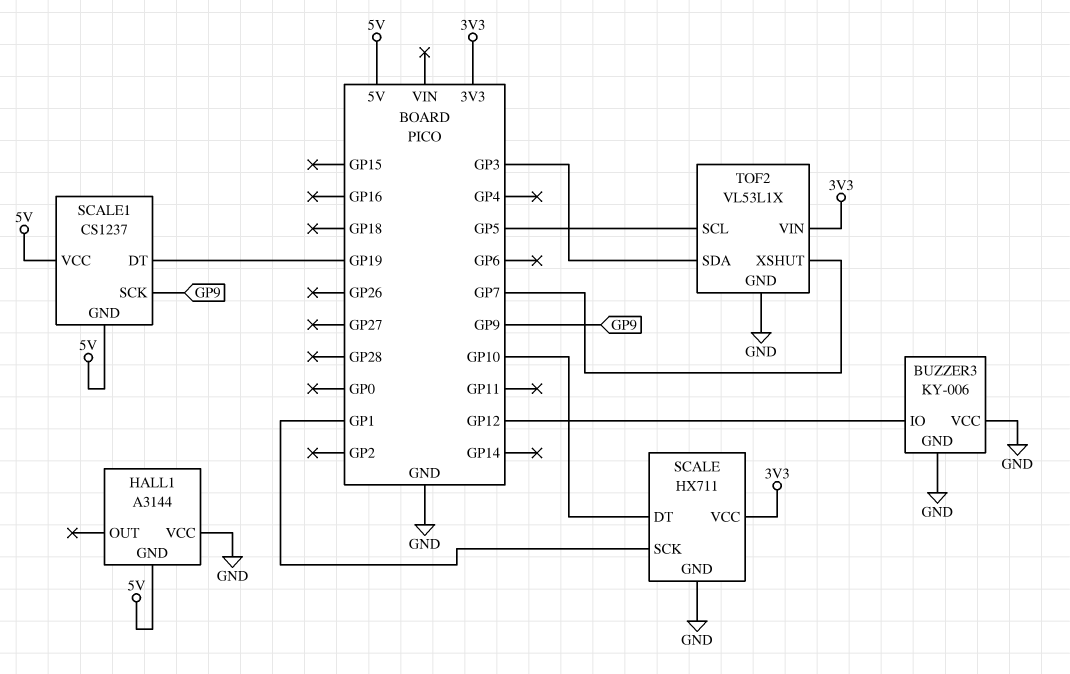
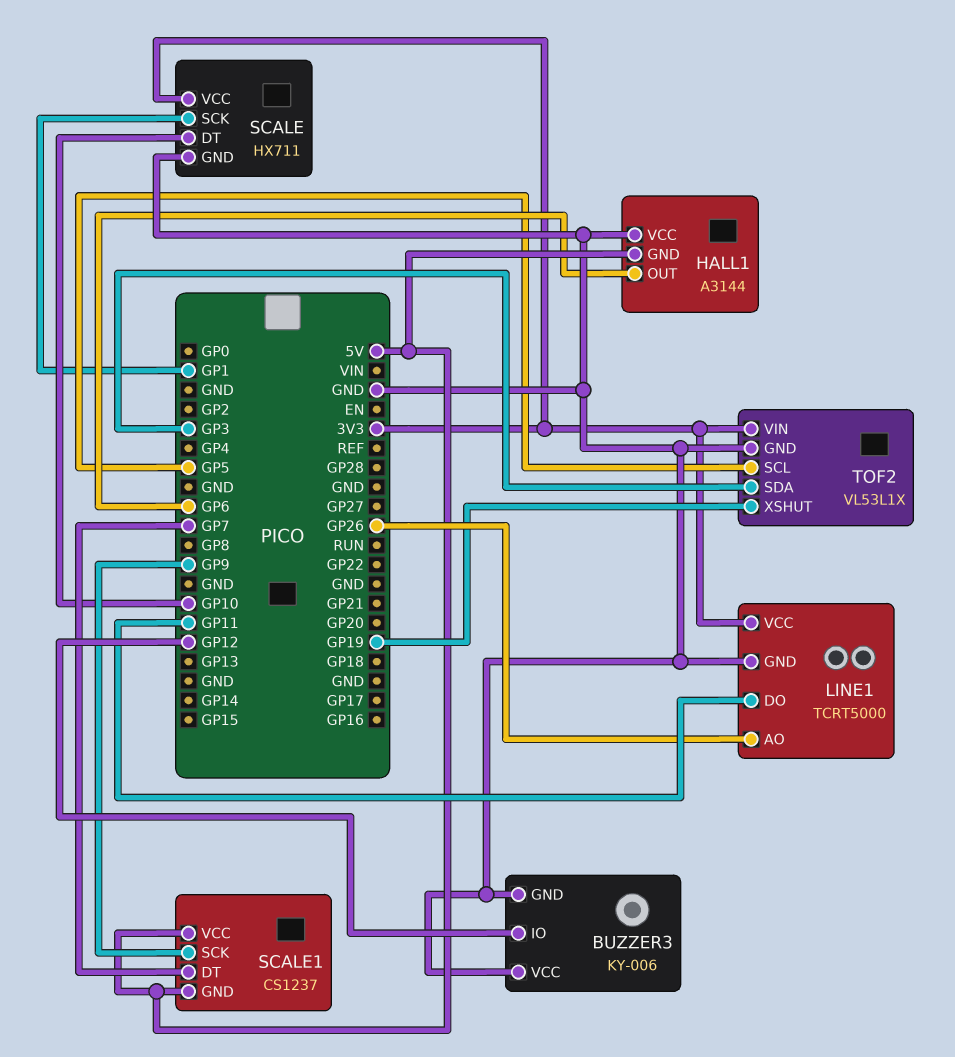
HALL1 pin OUT: none -> GP6
LINE1: none -> TCRT5000
LINE1 pin AO: none -> GP26
LINE1 pin DO: none -> GP11
LINE1 pin GND: none -> GND
LINE1 pin VCC: none -> 3V3
SCALE1 pin DT: GP19 -> GP7
TOF2 pin XSHUT: GP7 -> GP19

